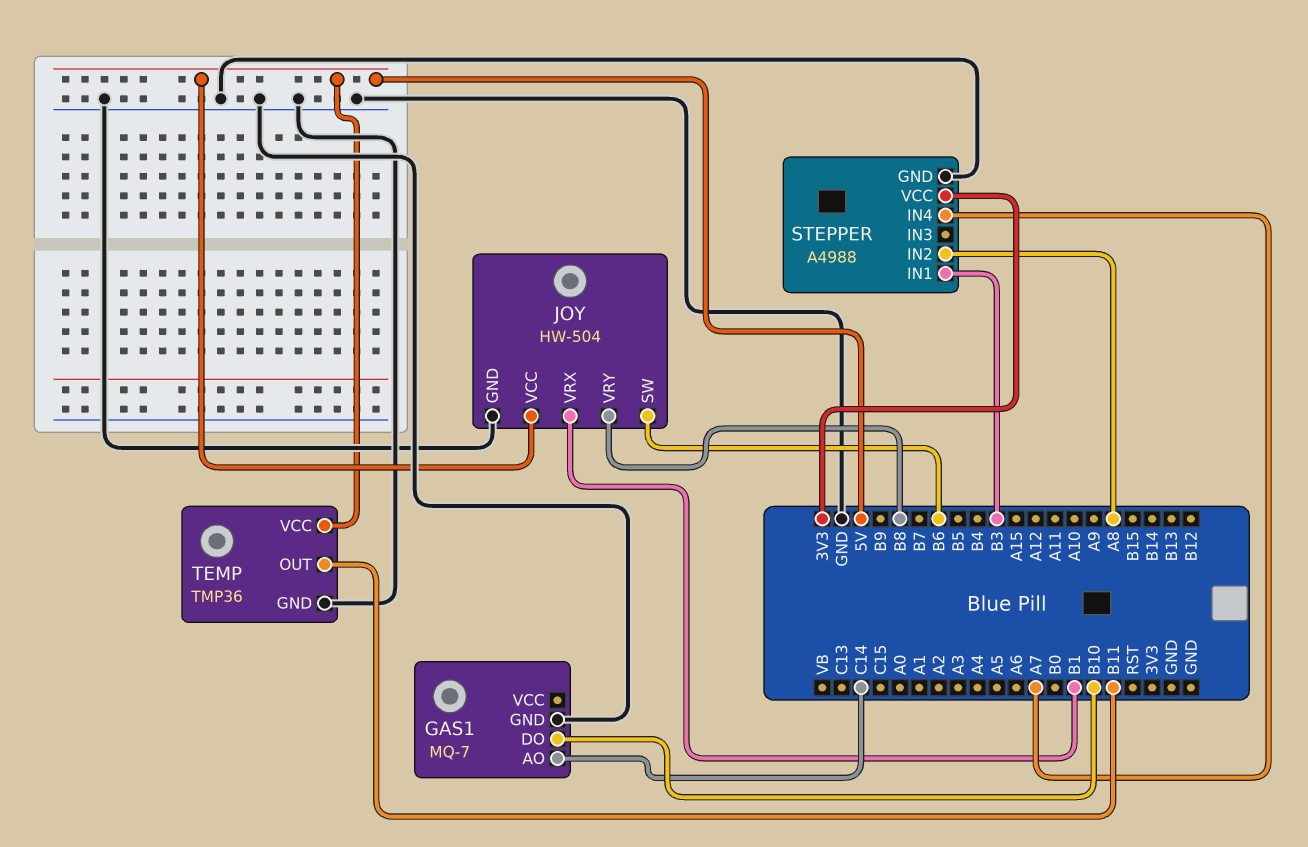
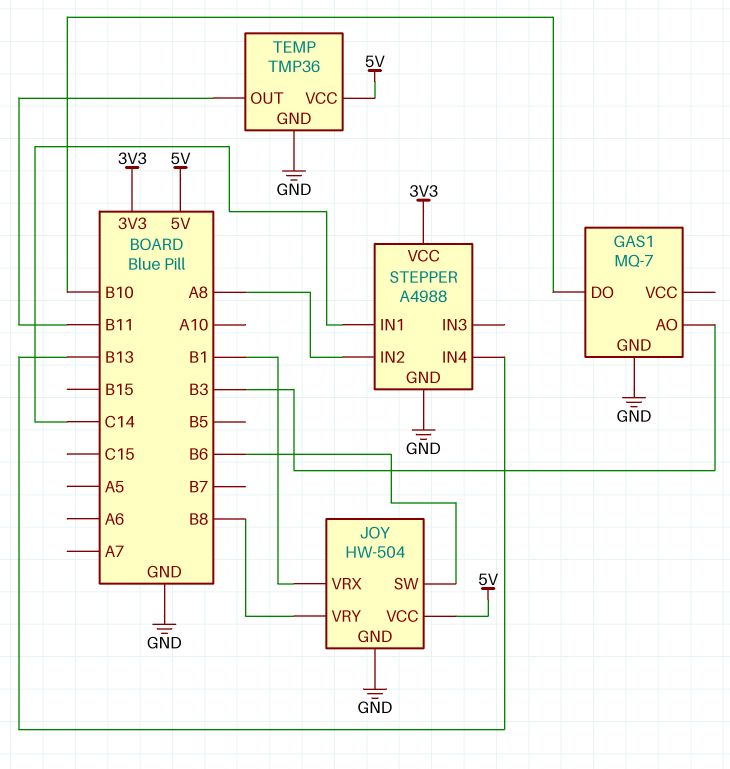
GAS1 pin AO: C14 -> B3
STEPPER pin IN1: B3 -> C14
STEPPER pin IN4: A7 -> B13

